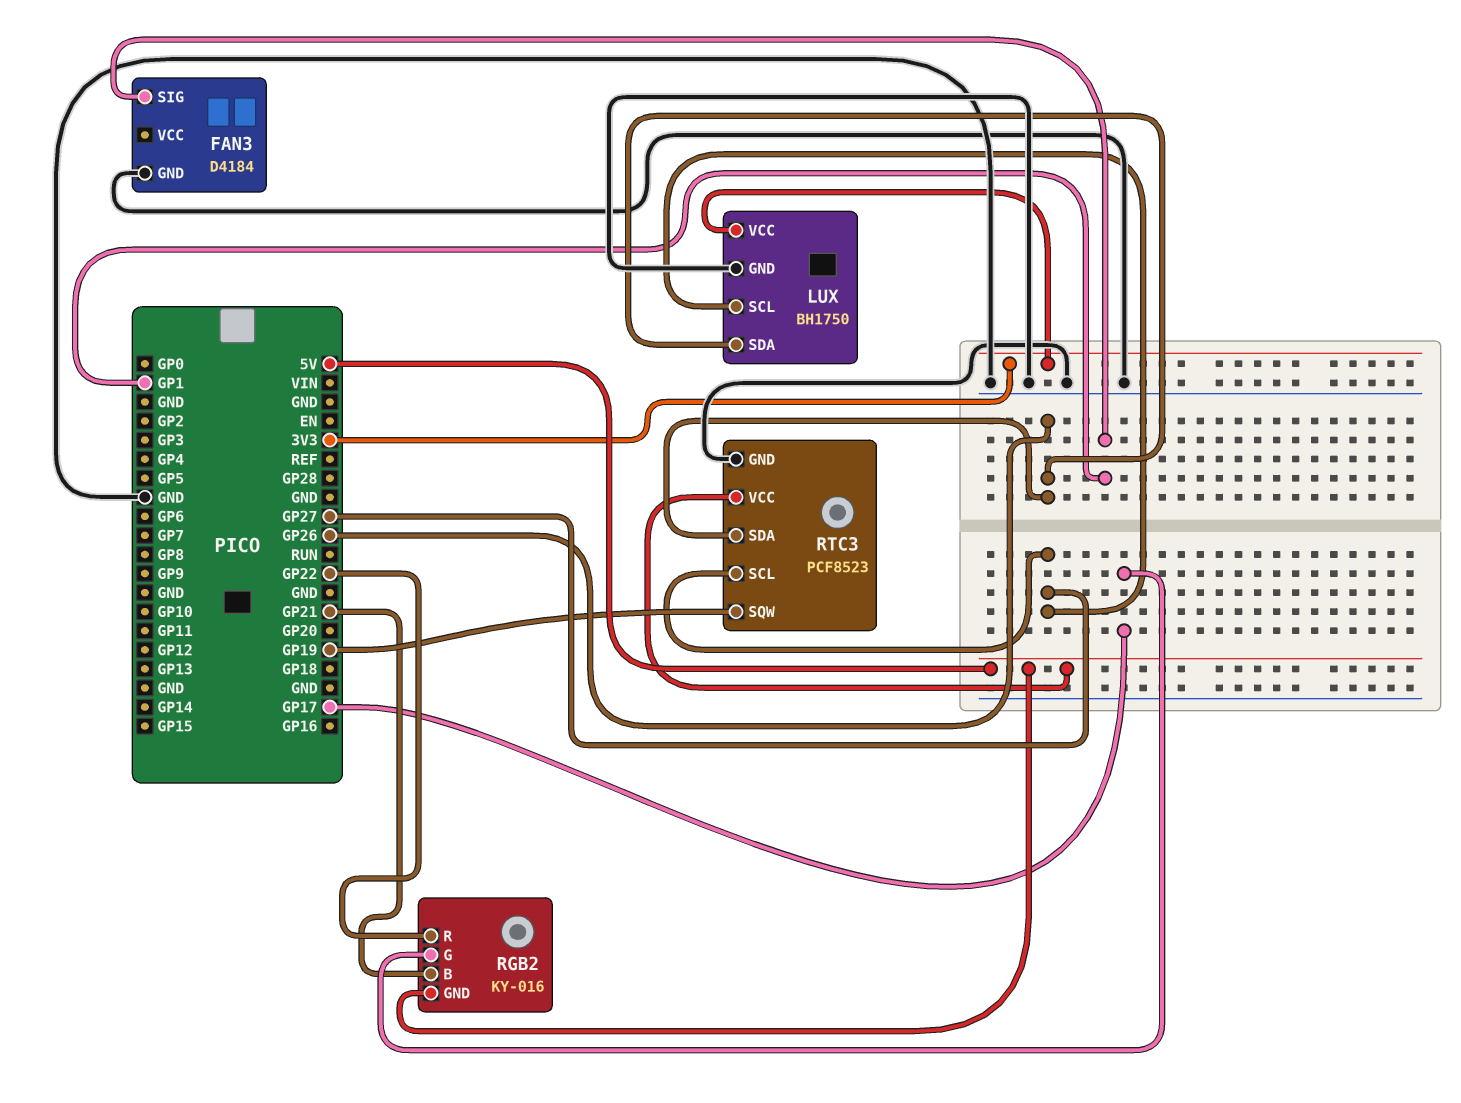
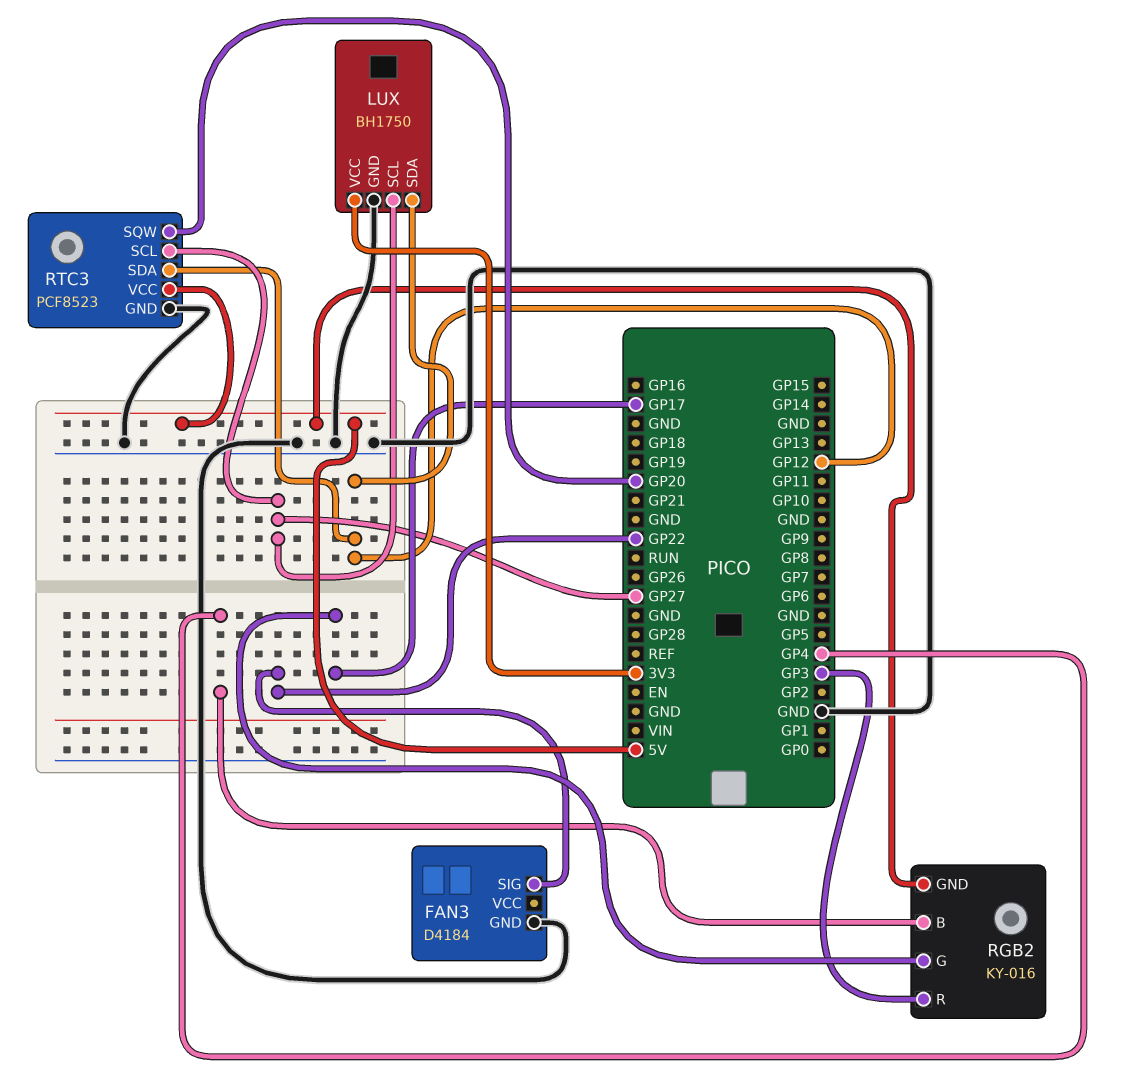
FAN3 pin SIG: GP1 -> GP22
LUX pin SDA: GP26 -> GP12
RGB2 pin B: GP21 -> GP4
RGB2 pin R: GP22 -> GP3
RTC3 pin SDA: GP26 -> GP12
RTC3 pin SQW: GP19 -> GP20

